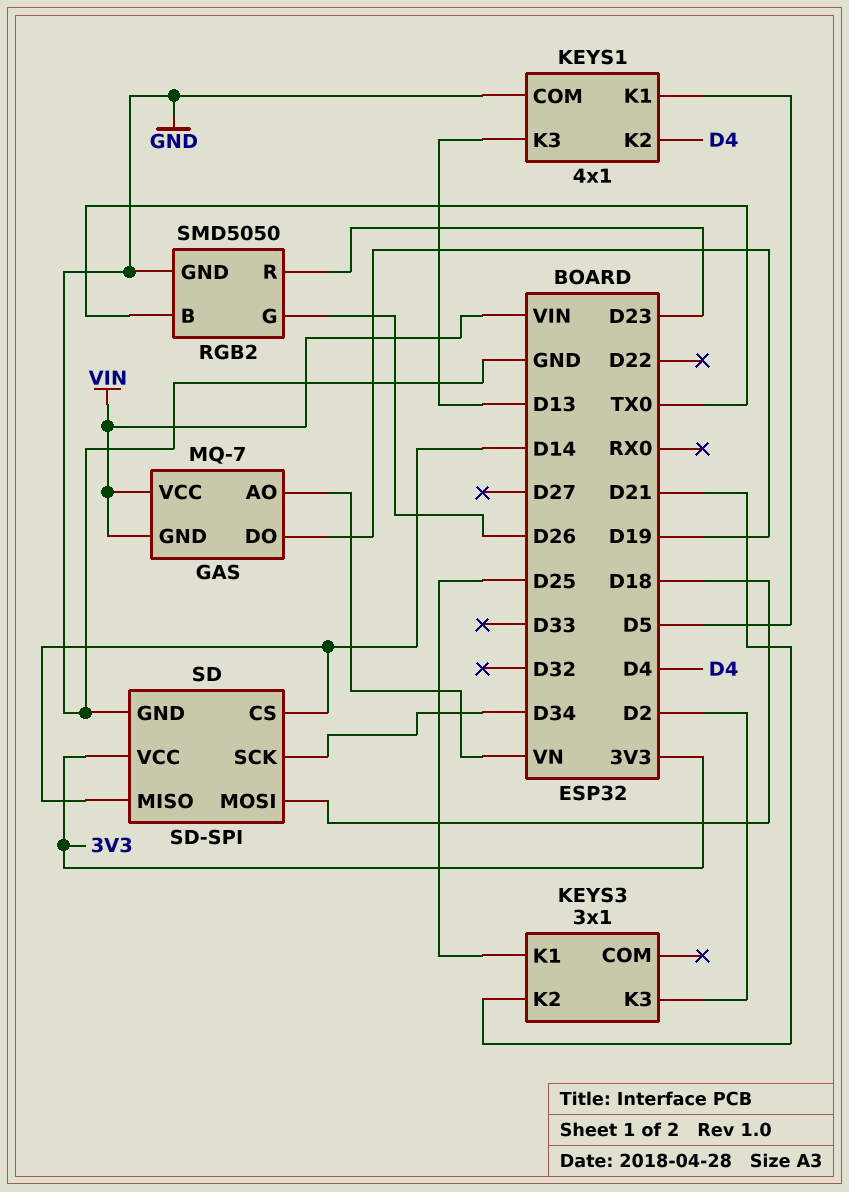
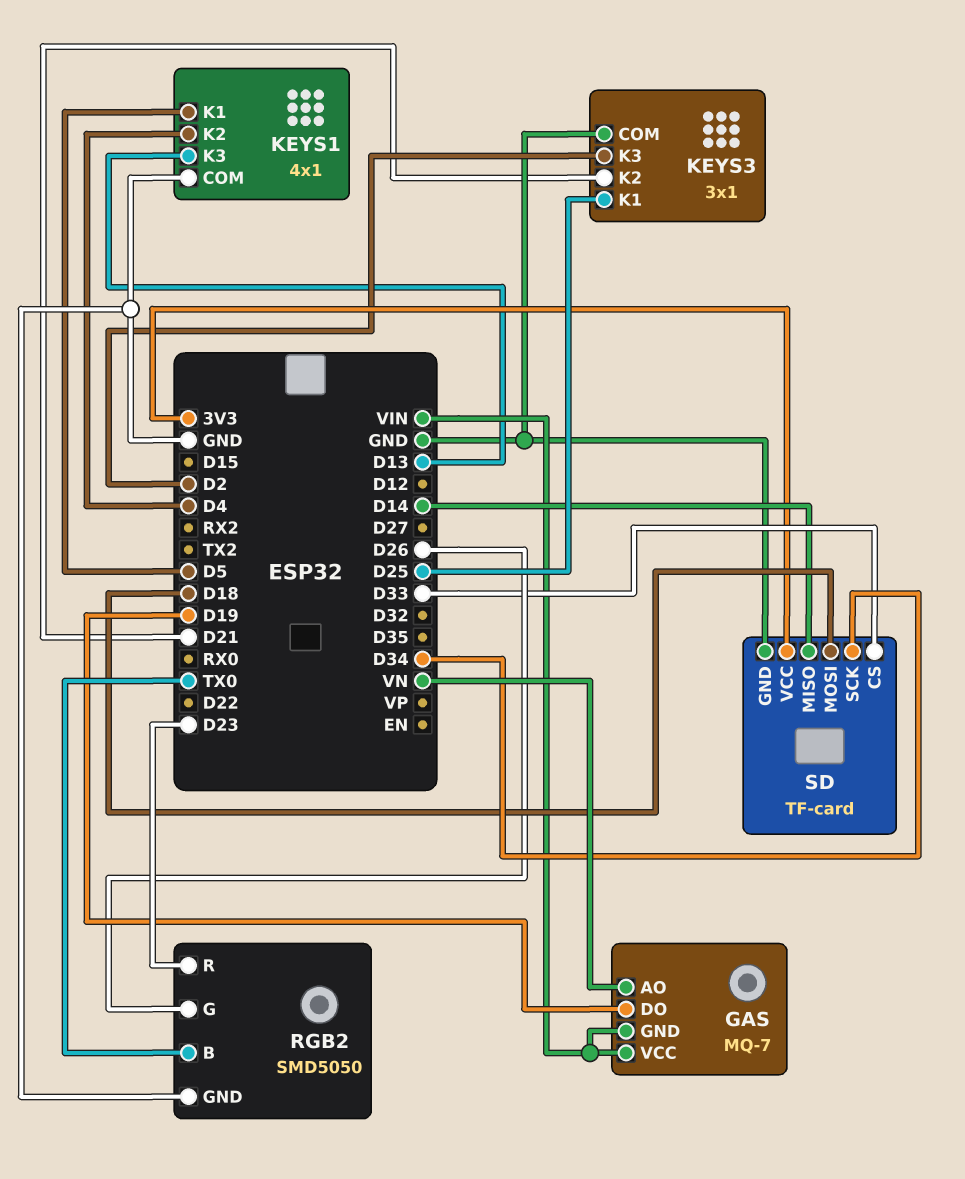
KEYS3 pin COM: none -> GND
SD: SD-SPI -> TF-card
SD pin CS: D14 -> D33

